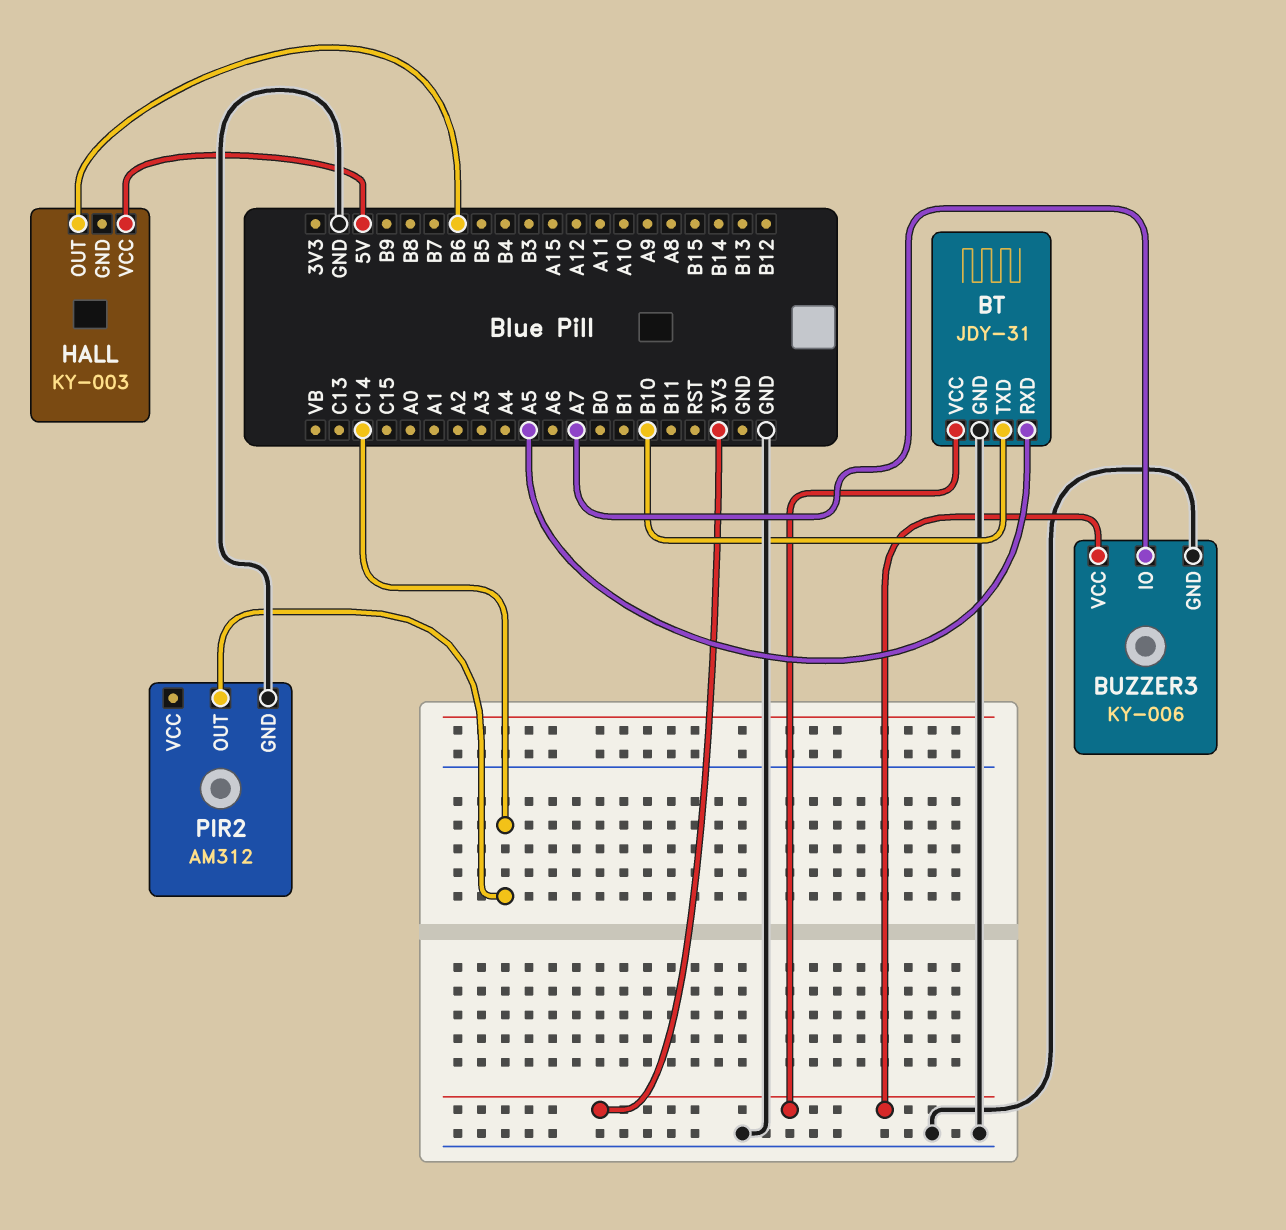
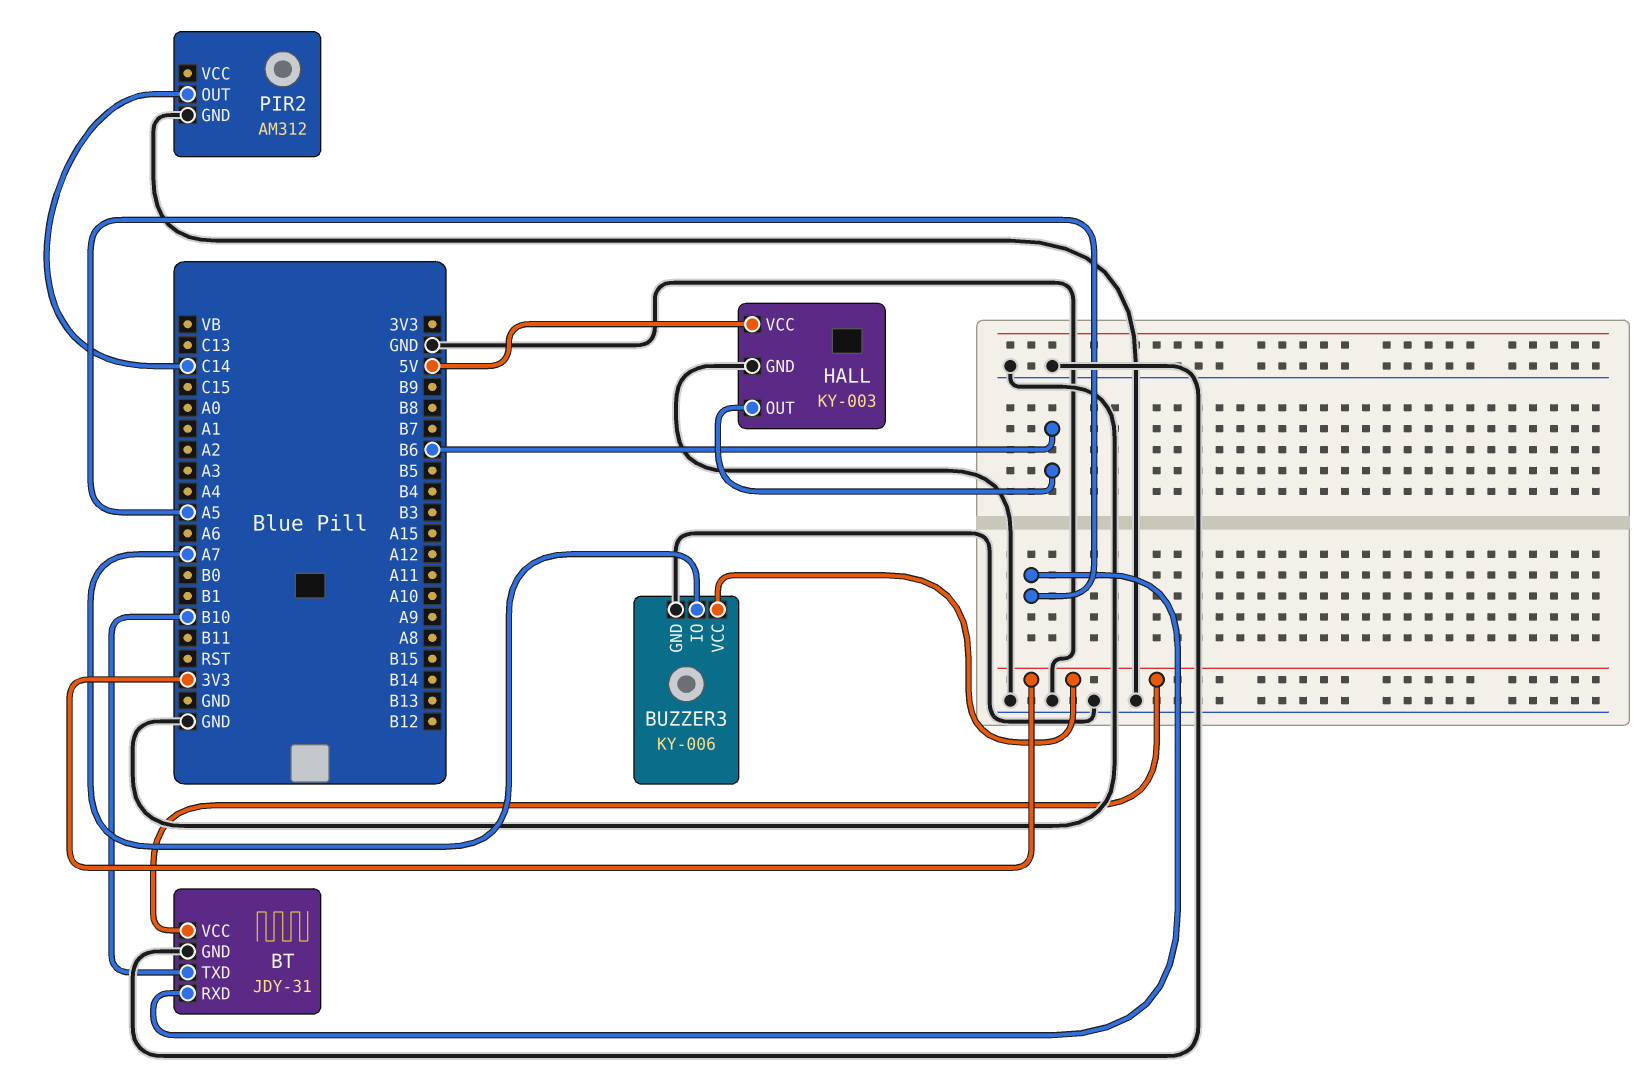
HALL pin GND: none -> GND

